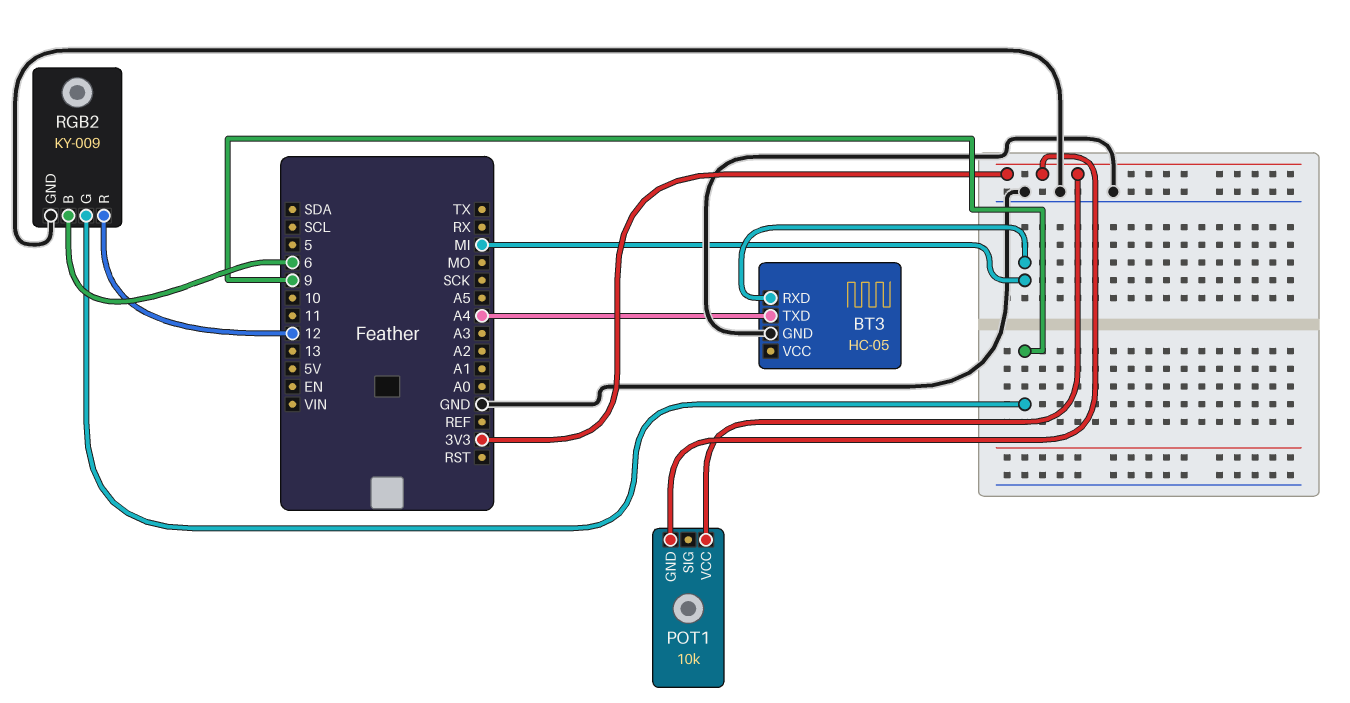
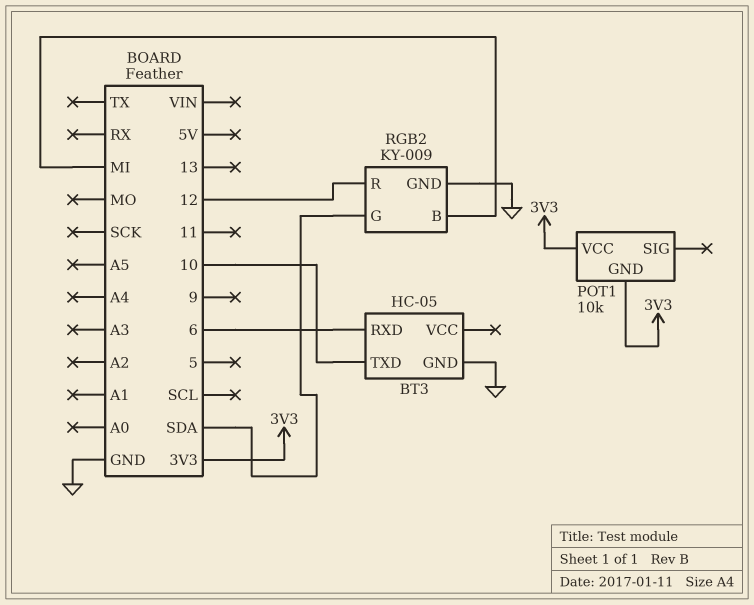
BT3 pin RXD: MI -> 6
BT3 pin TXD: A4 -> 10
RGB2 pin B: 6 -> MI
RGB2 pin G: 9 -> SDA

